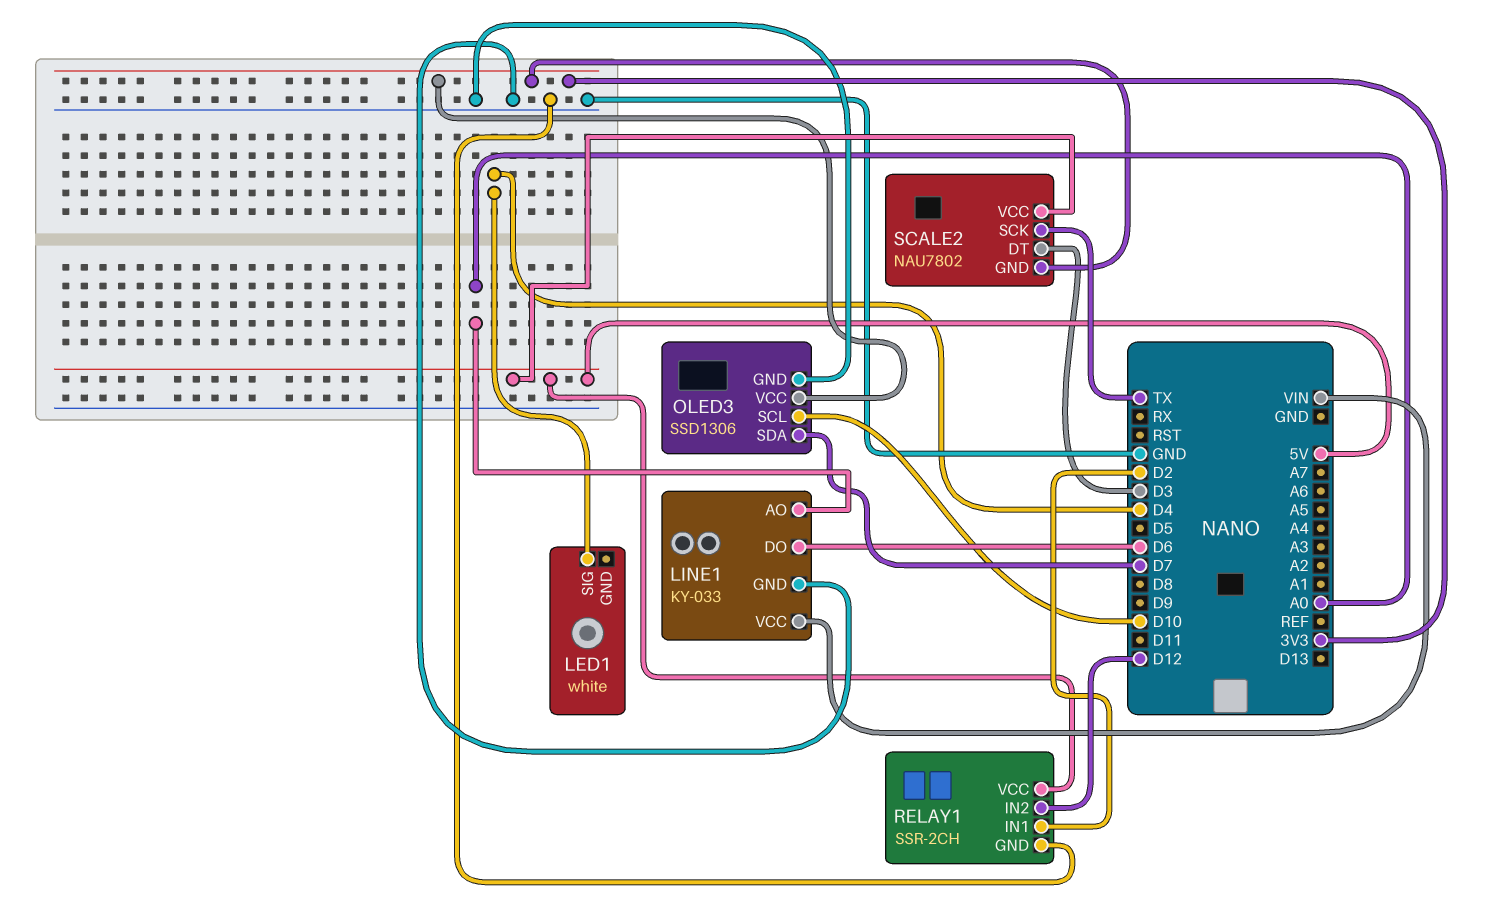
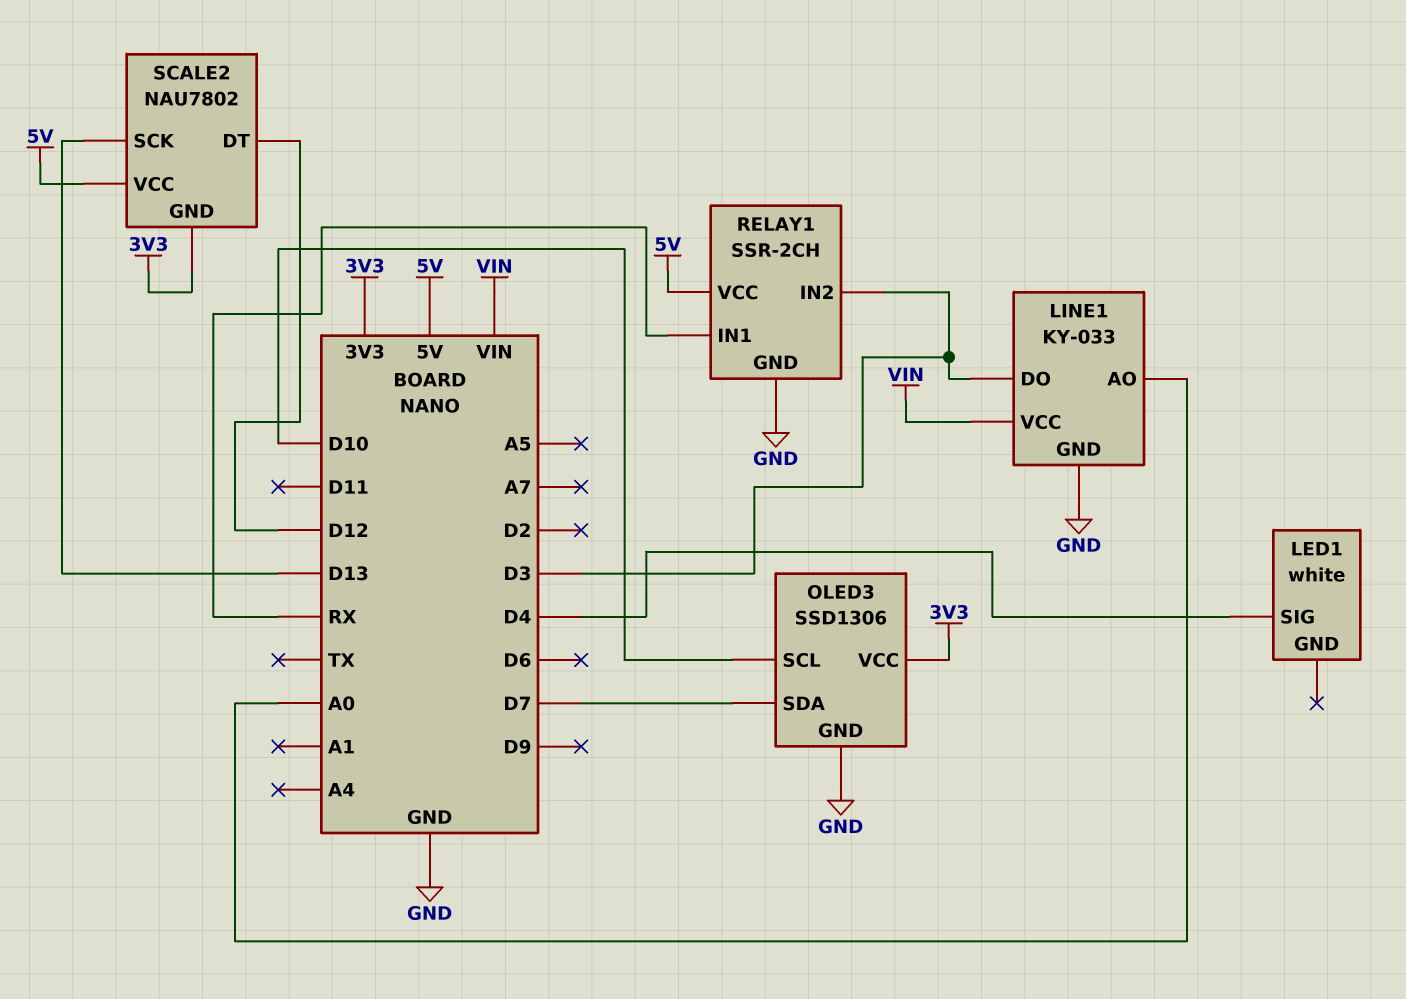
LINE1 pin DO: D6 -> D3
RELAY1 pin IN1: D2 -> RX
RELAY1 pin IN2: D12 -> D3
SCALE2 pin DT: D3 -> D12
SCALE2 pin SCK: TX -> D13

